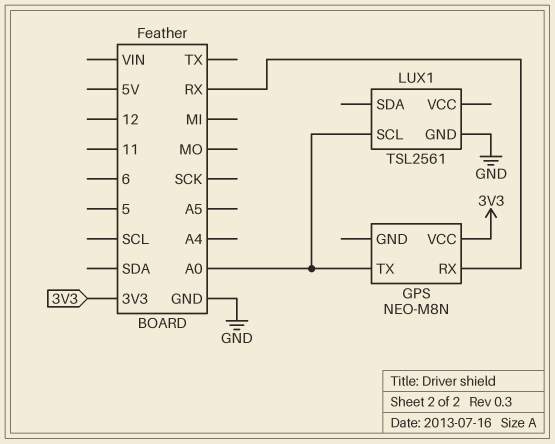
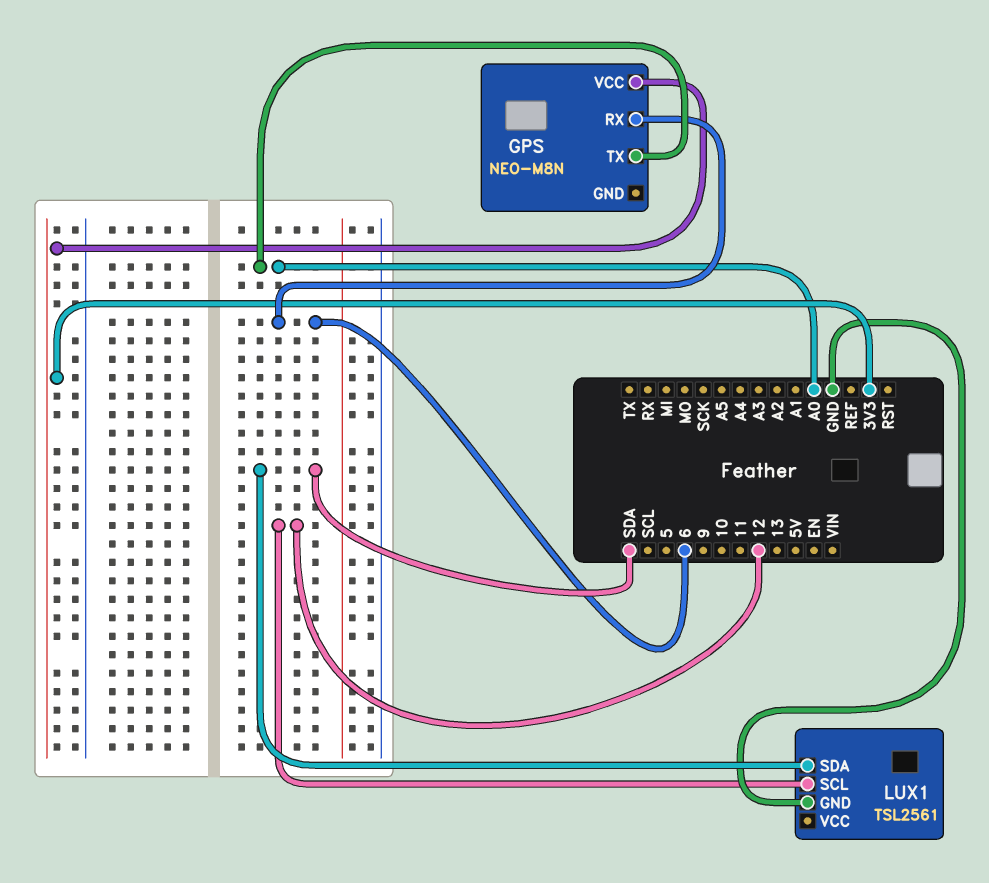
GPS pin RX: RX -> 6
LUX1 pin SCL: A0 -> 12
LUX1 pin SDA: none -> SDA

